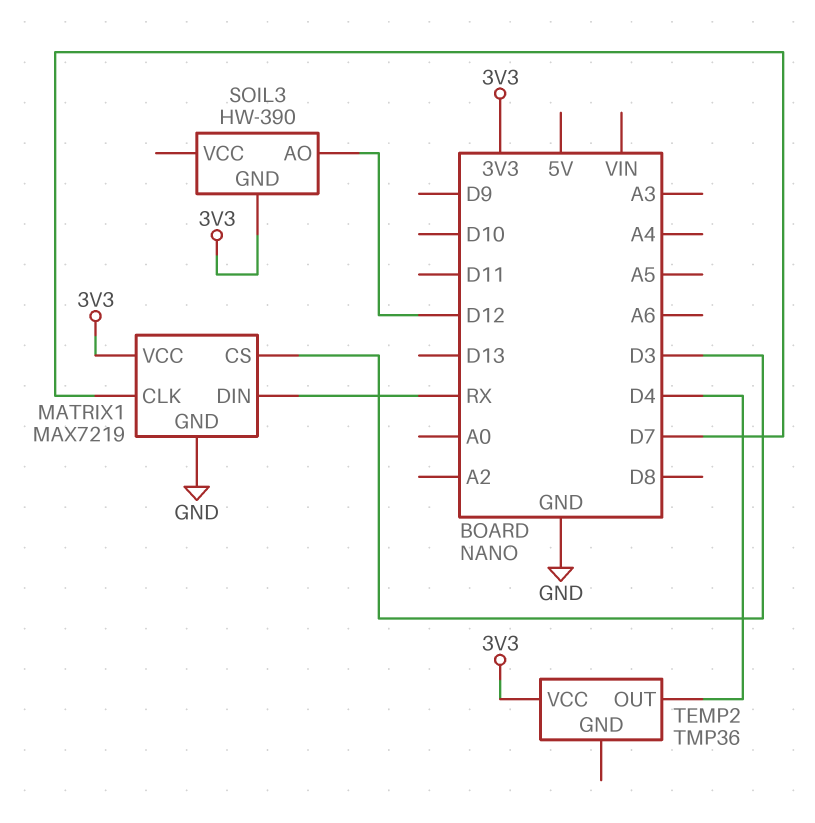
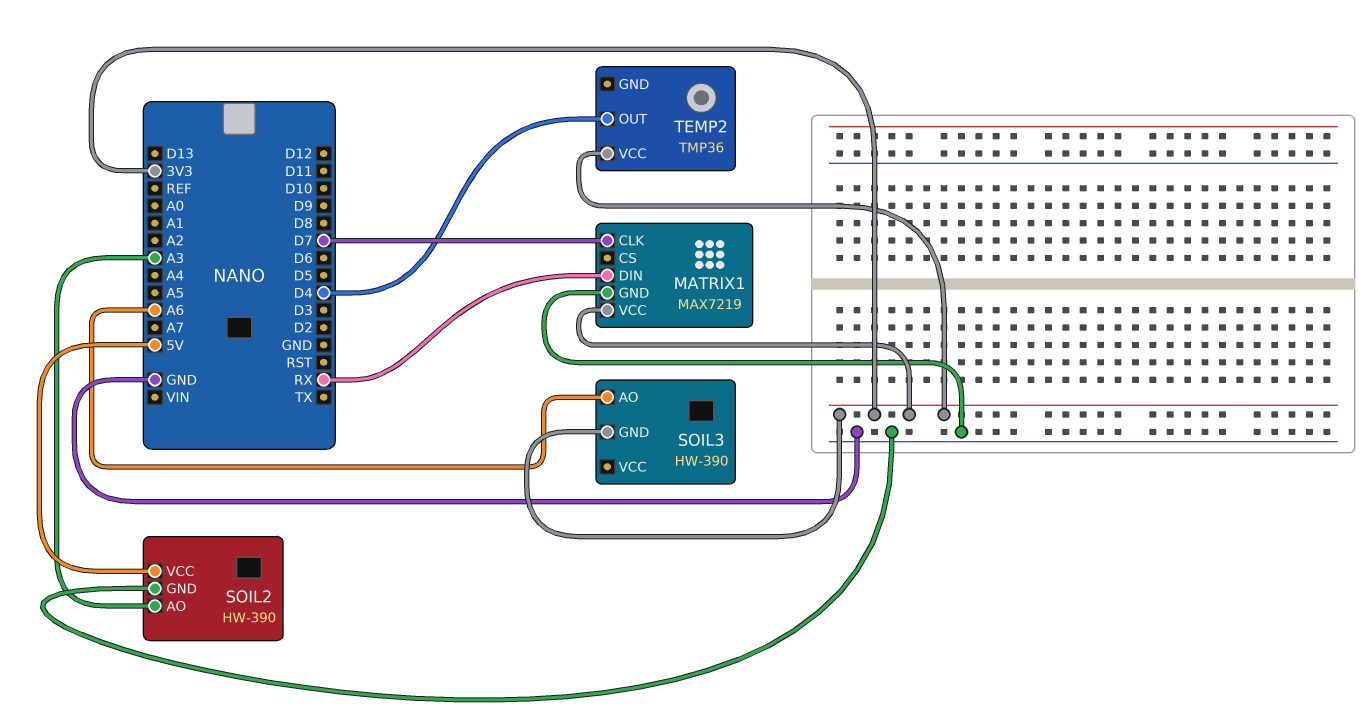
MATRIX1 pin CS: D3 -> none
SOIL2: none -> HW-390
SOIL2 pin AO: none -> A3
SOIL2 pin GND: none -> GND
SOIL2 pin VCC: none -> 5V
SOIL3 pin AO: D12 -> A6

